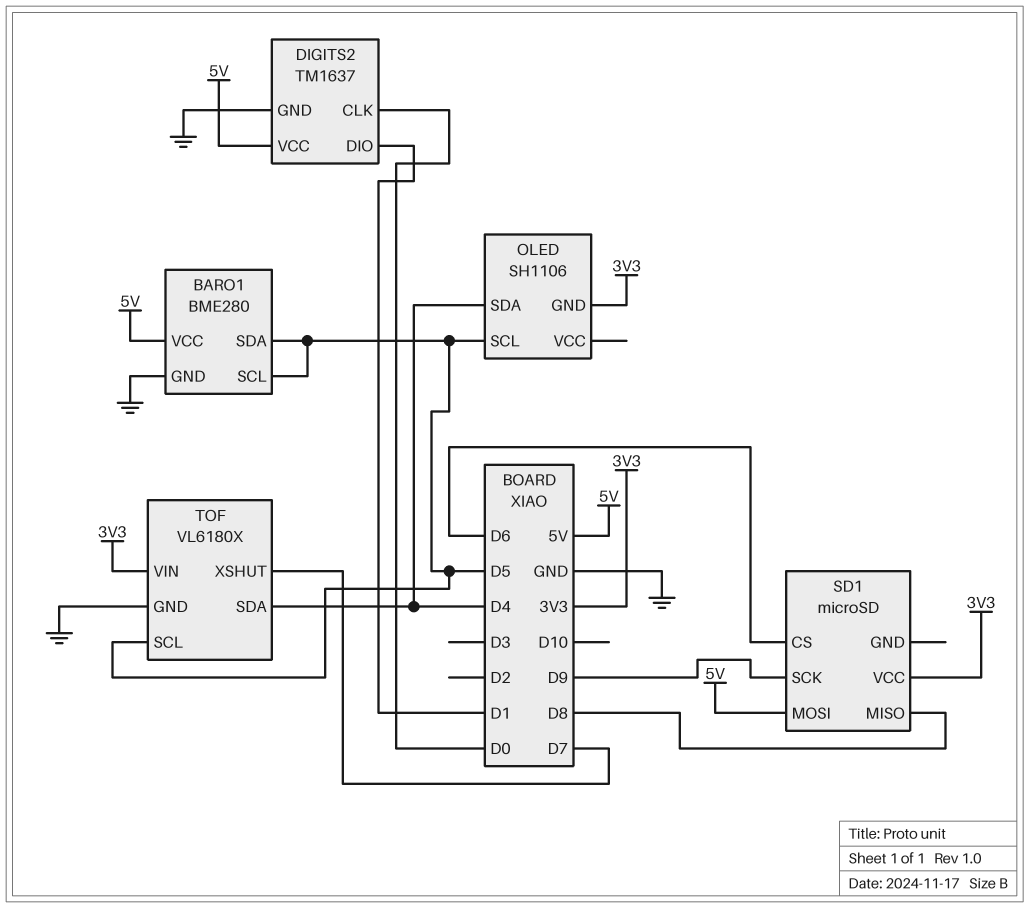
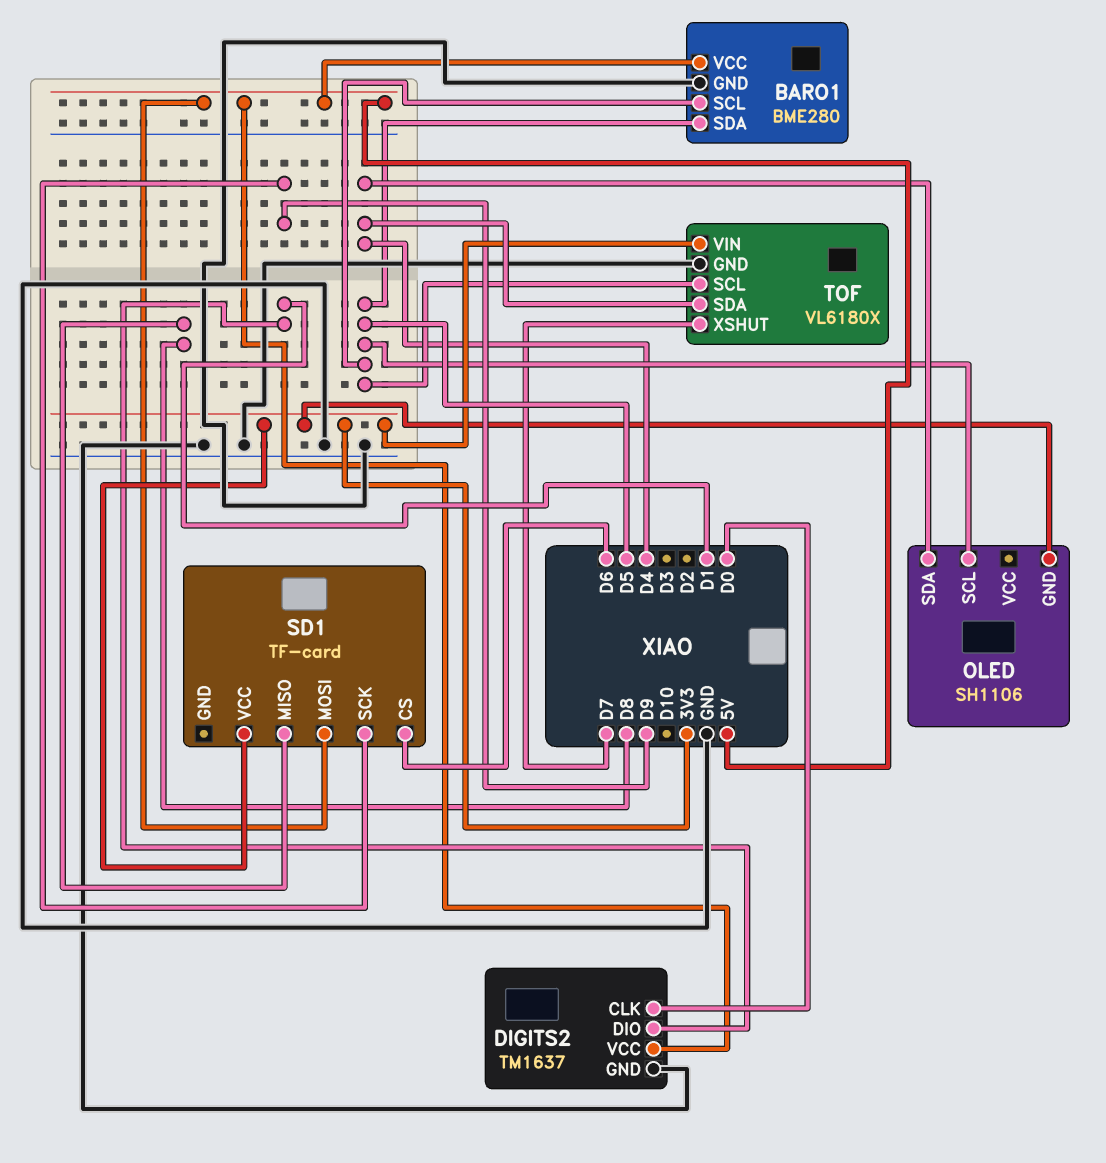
SD1: microSD -> TF-card

